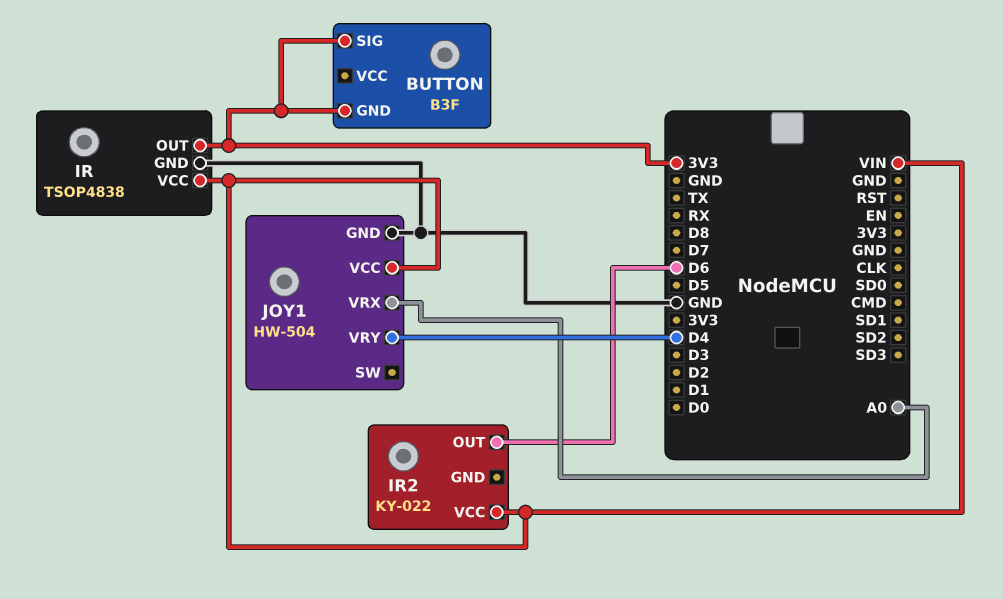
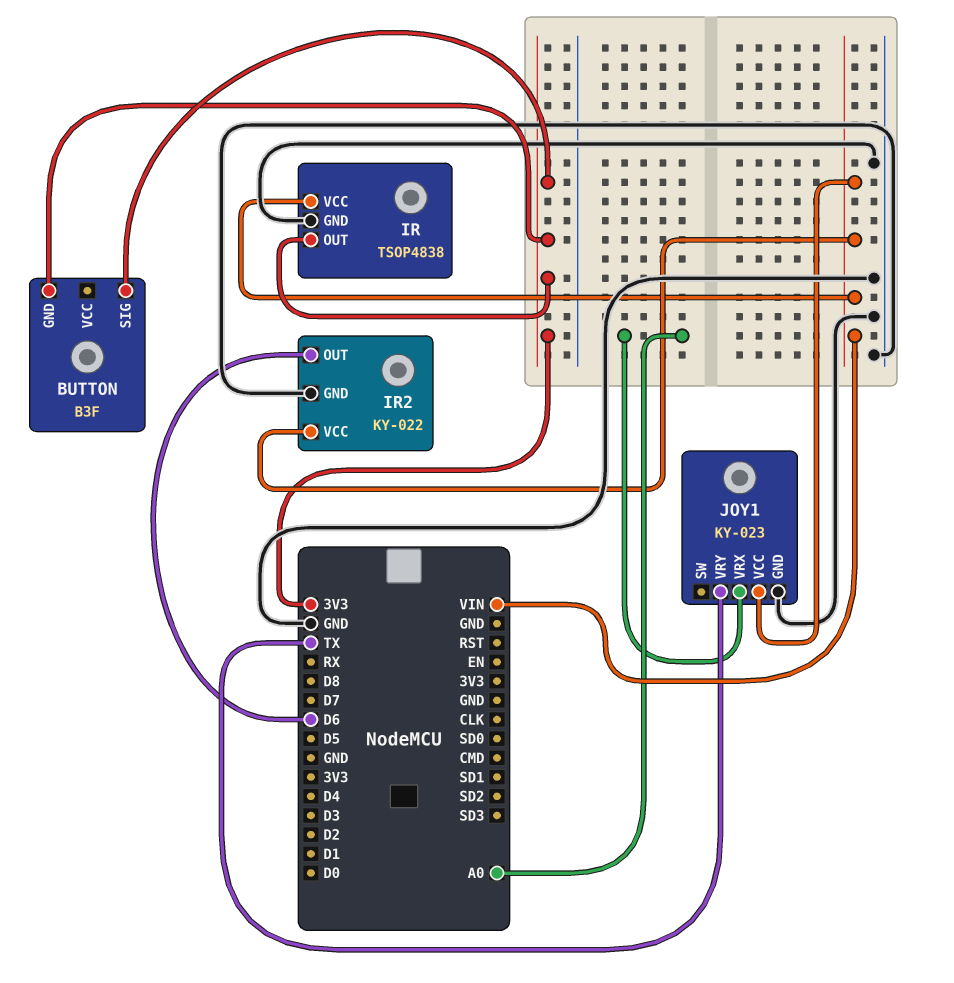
IR2 pin GND: none -> GND
JOY1: HW-504 -> KY-023
JOY1 pin VRY: D4 -> TX

